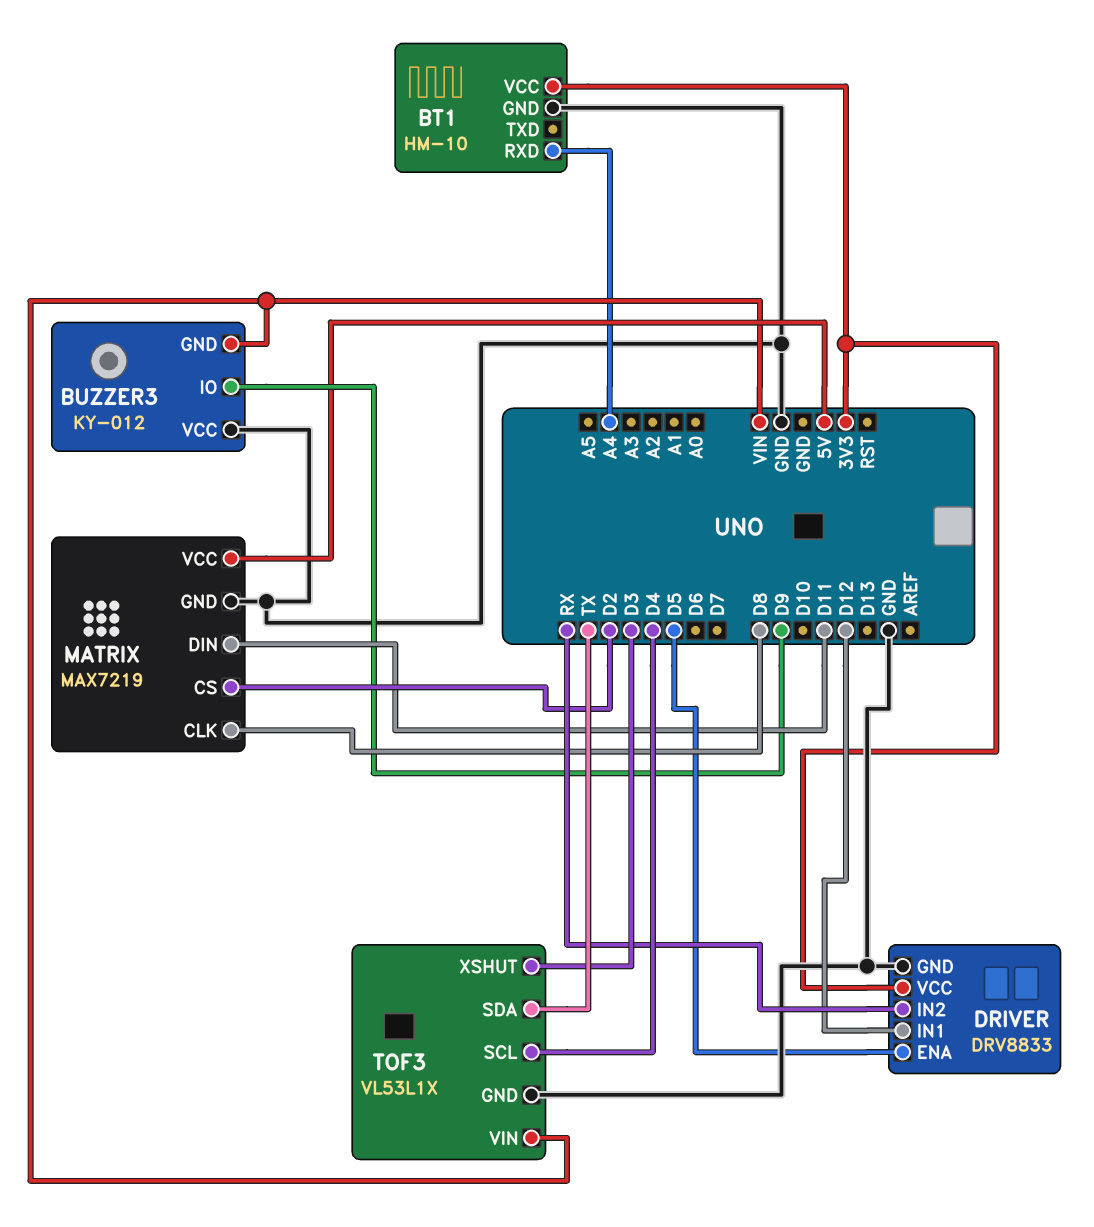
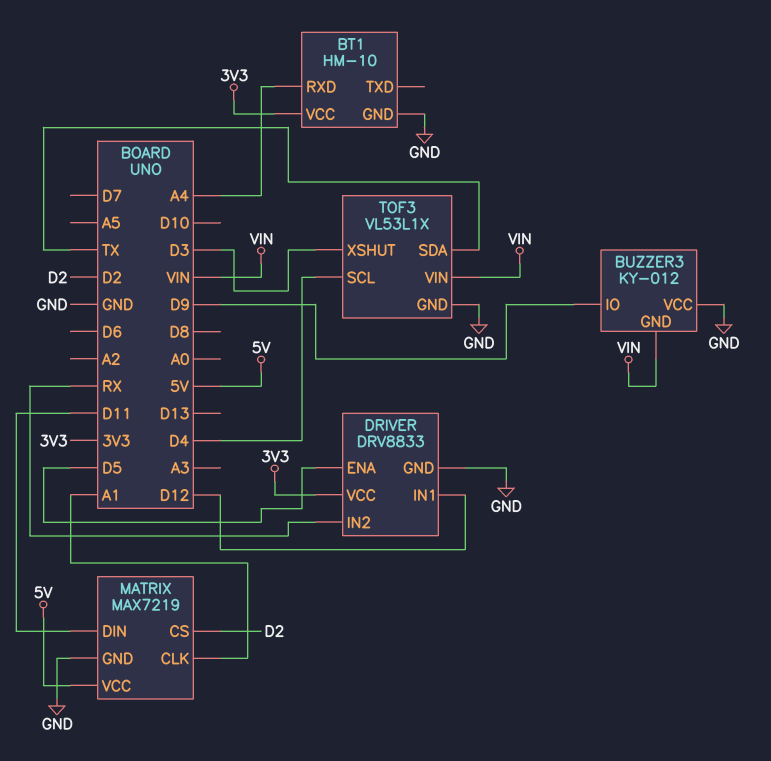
MATRIX pin CLK: D8 -> A1

